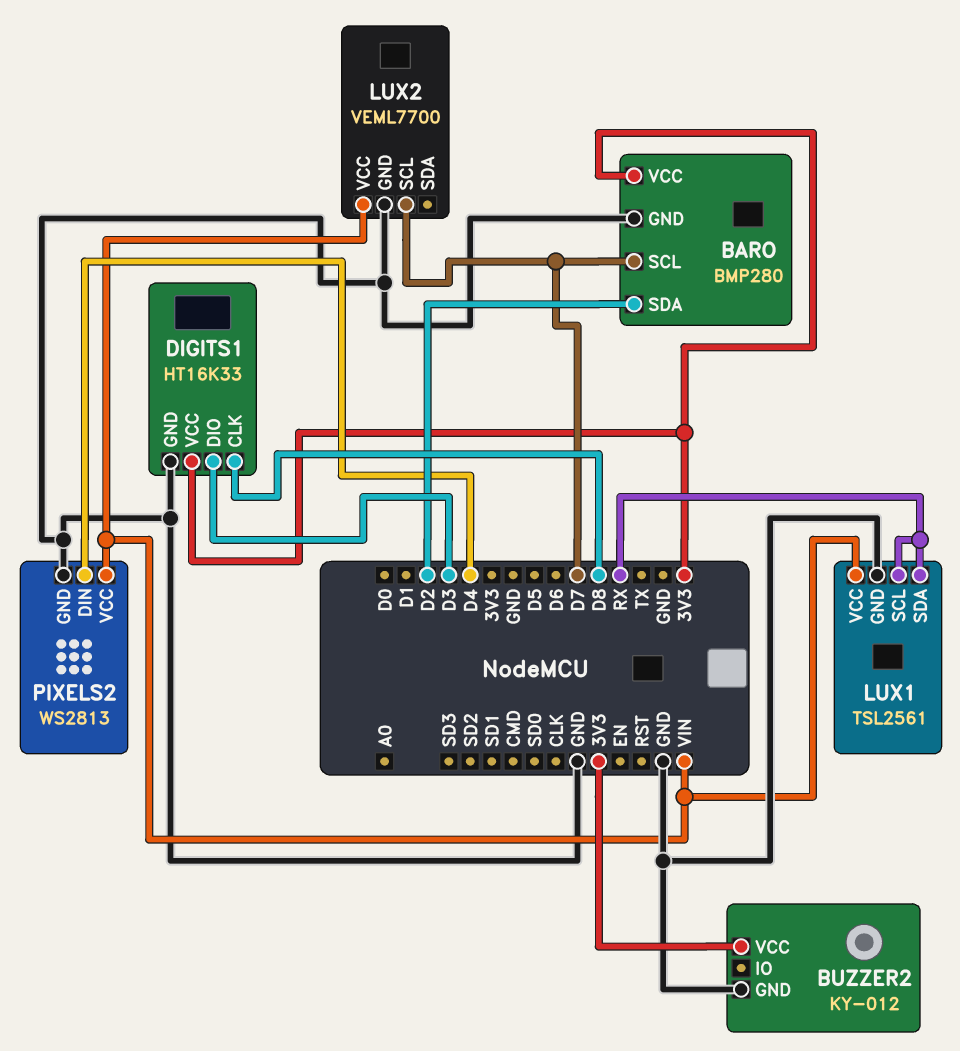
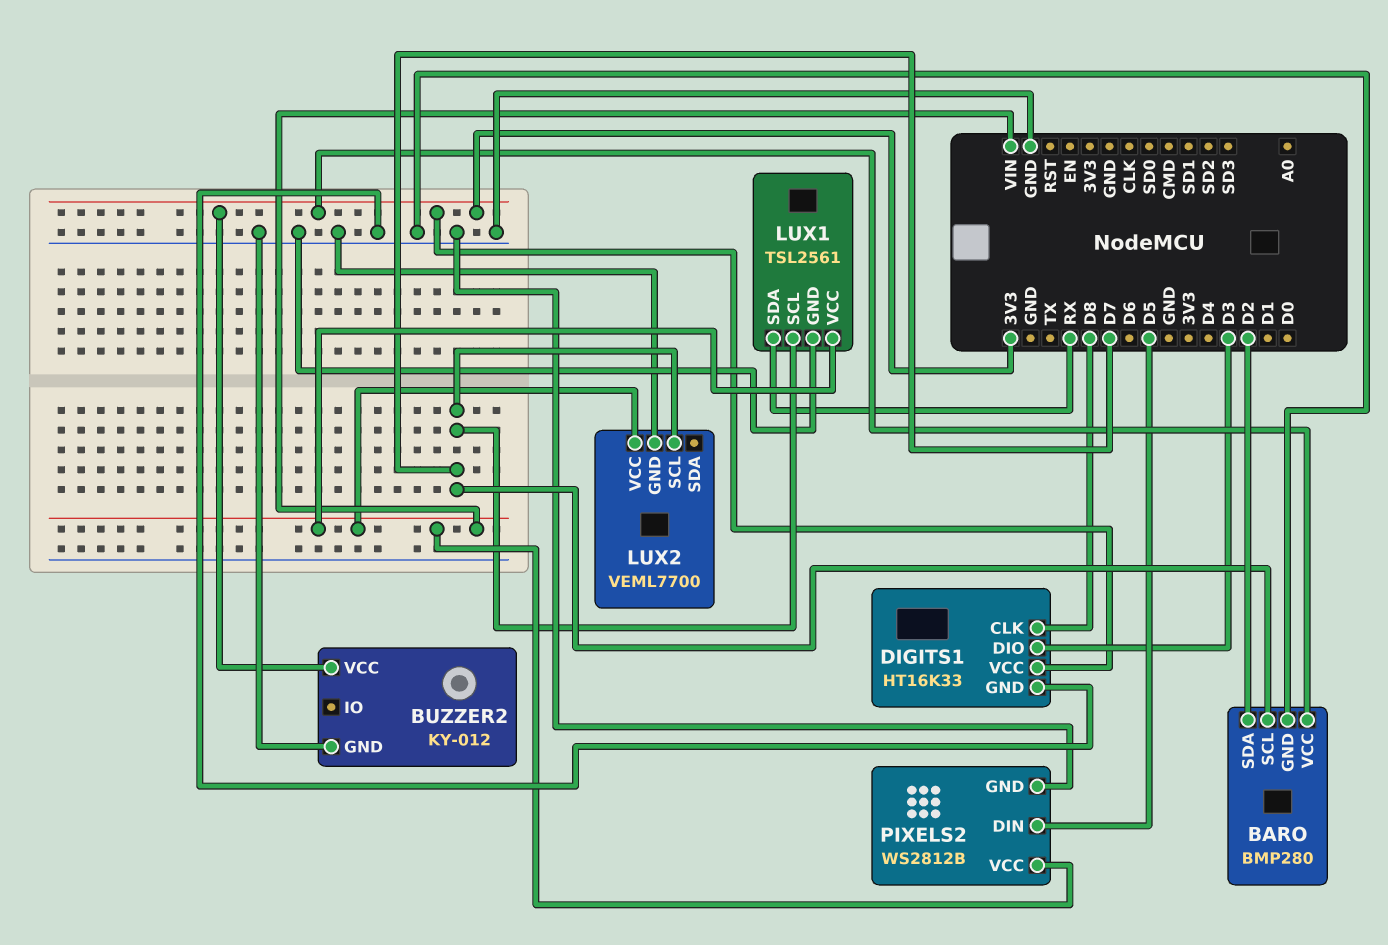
LUX1 pin SCL: RX -> D7
PIXELS2: WS2813 -> WS2812B
PIXELS2 pin DIN: D4 -> D5

